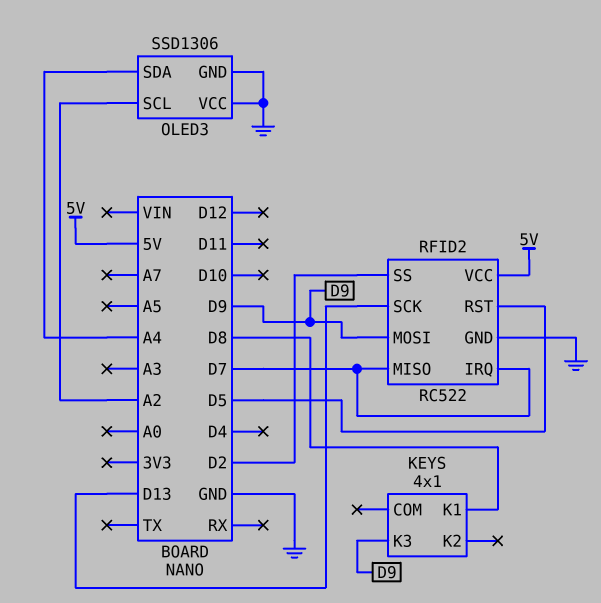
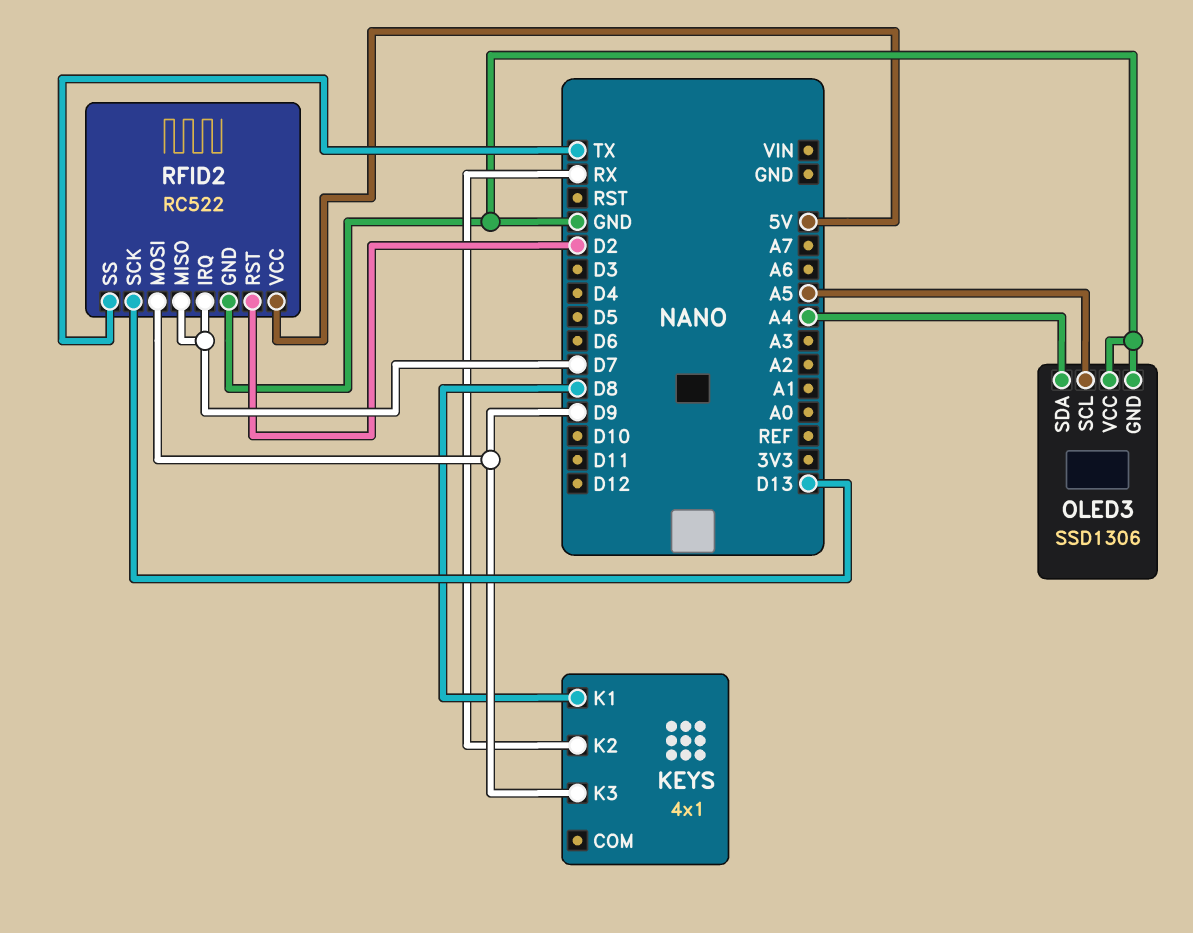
KEYS pin K2: none -> RX
OLED3 pin SCL: A2 -> A5
RFID2 pin RST: D5 -> D2
RFID2 pin SS: D2 -> TX

